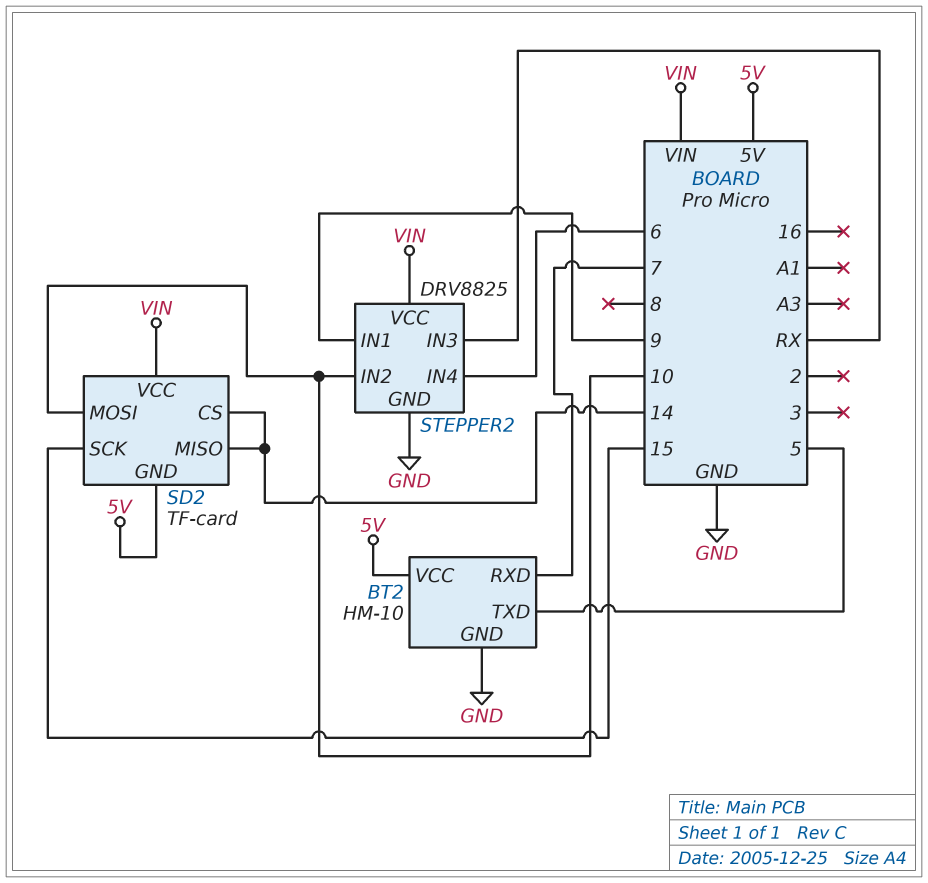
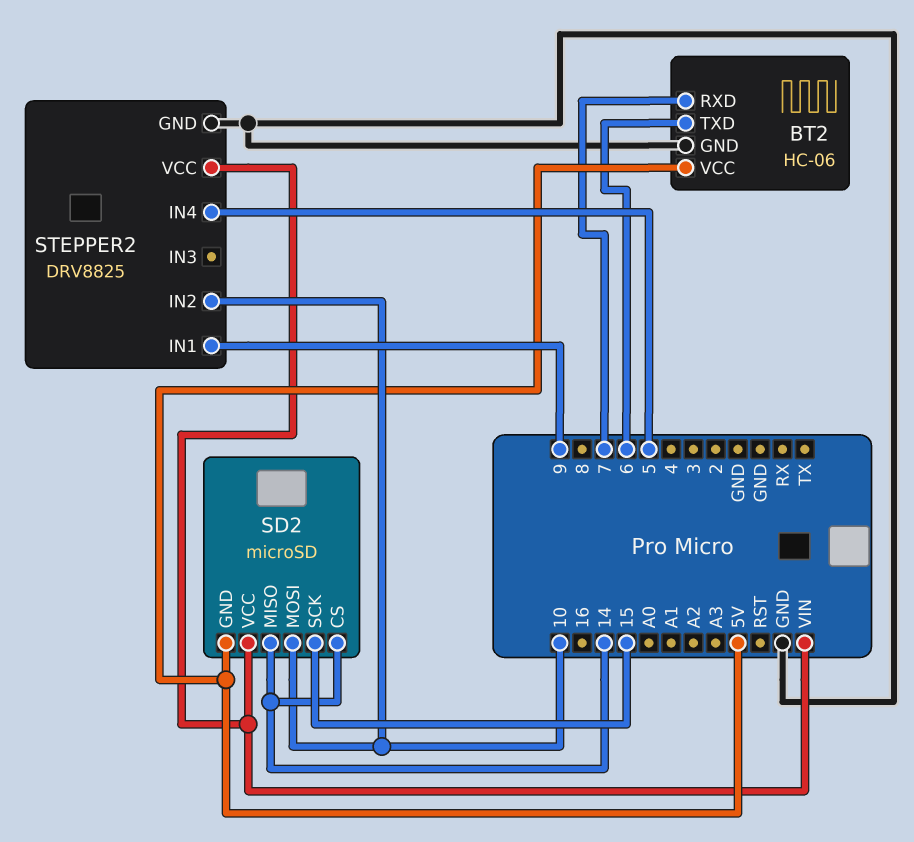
BT2: HM-10 -> HC-06
BT2 pin TXD: 5 -> 6
SD2: TF-card -> microSD
STEPPER2 pin IN3: RX -> none
STEPPER2 pin IN4: 6 -> 5

